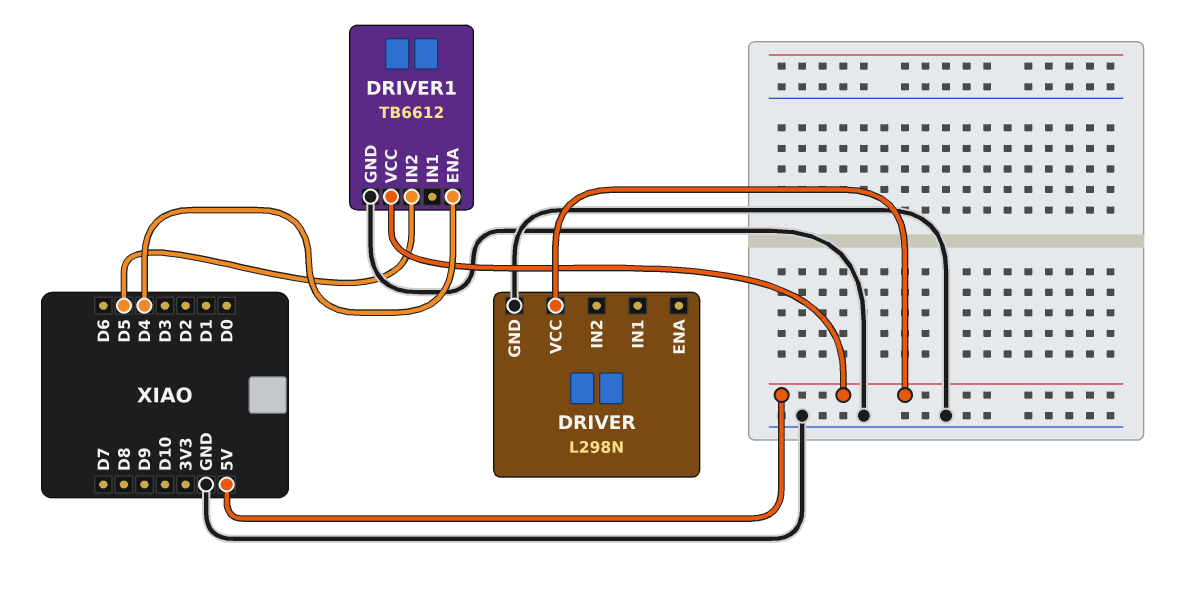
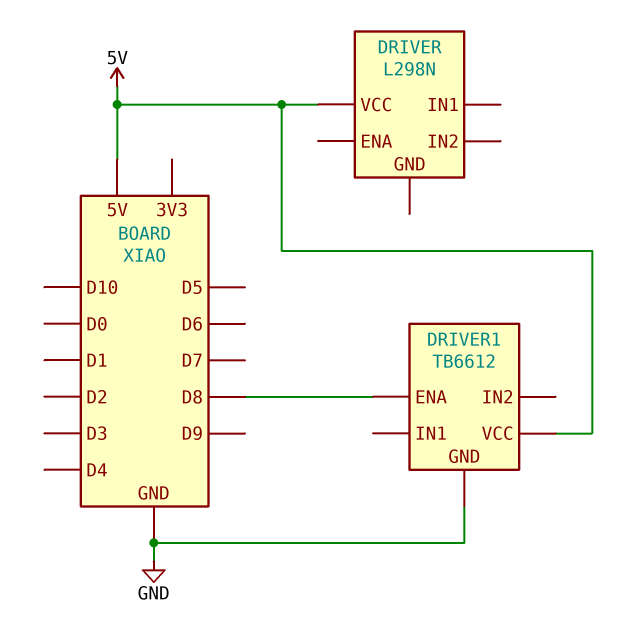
DRIVER pin GND: GND -> none
DRIVER1 pin ENA: D4 -> D8
DRIVER1 pin IN2: D5 -> none

